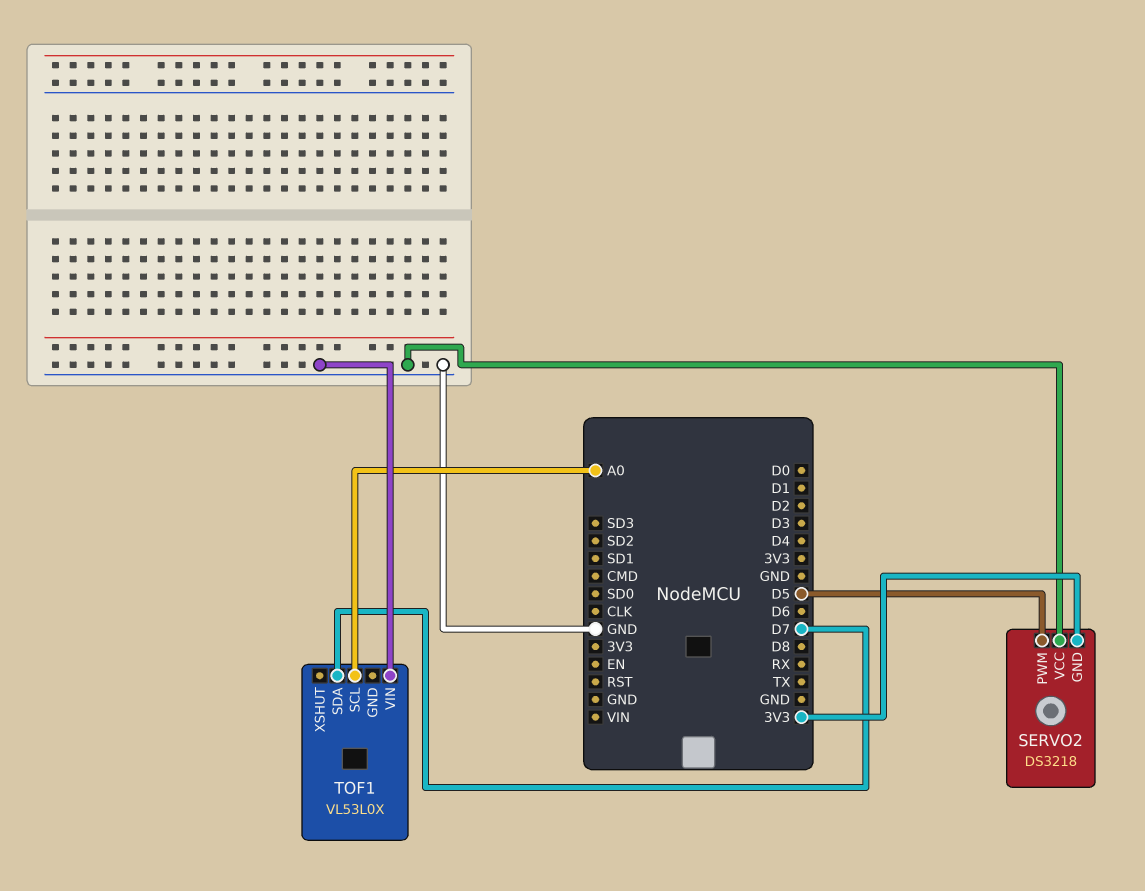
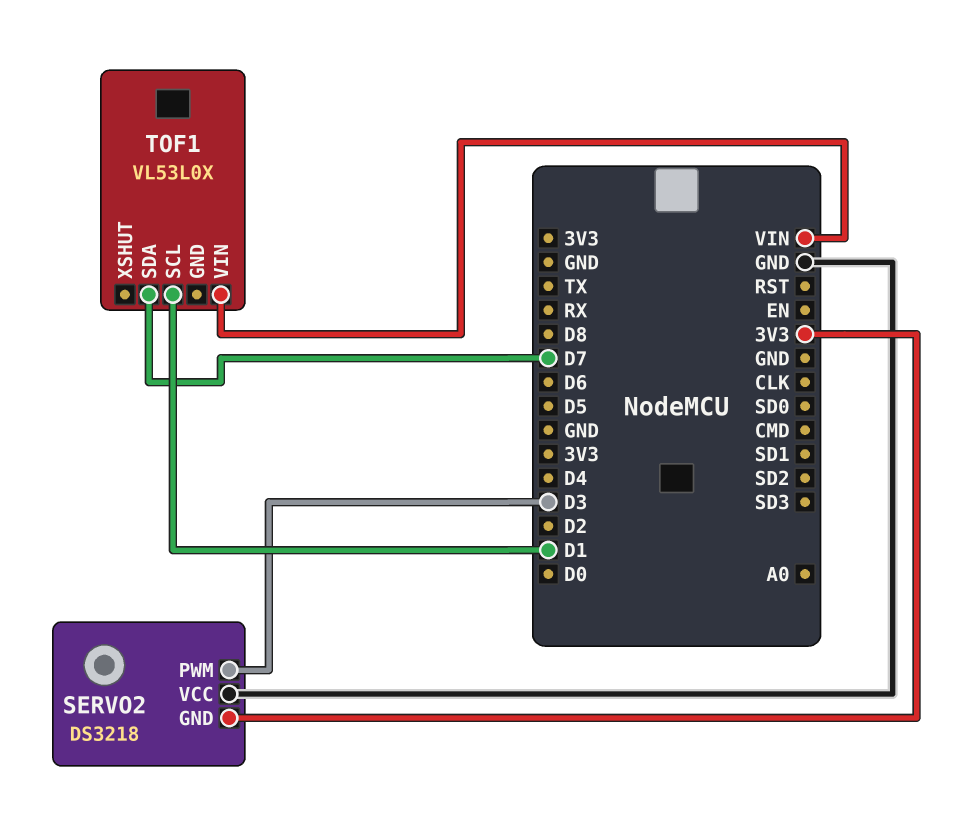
SERVO2 pin PWM: D5 -> D3
TOF1 pin SCL: A0 -> D1
TOF1 pin VIN: GND -> VIN

